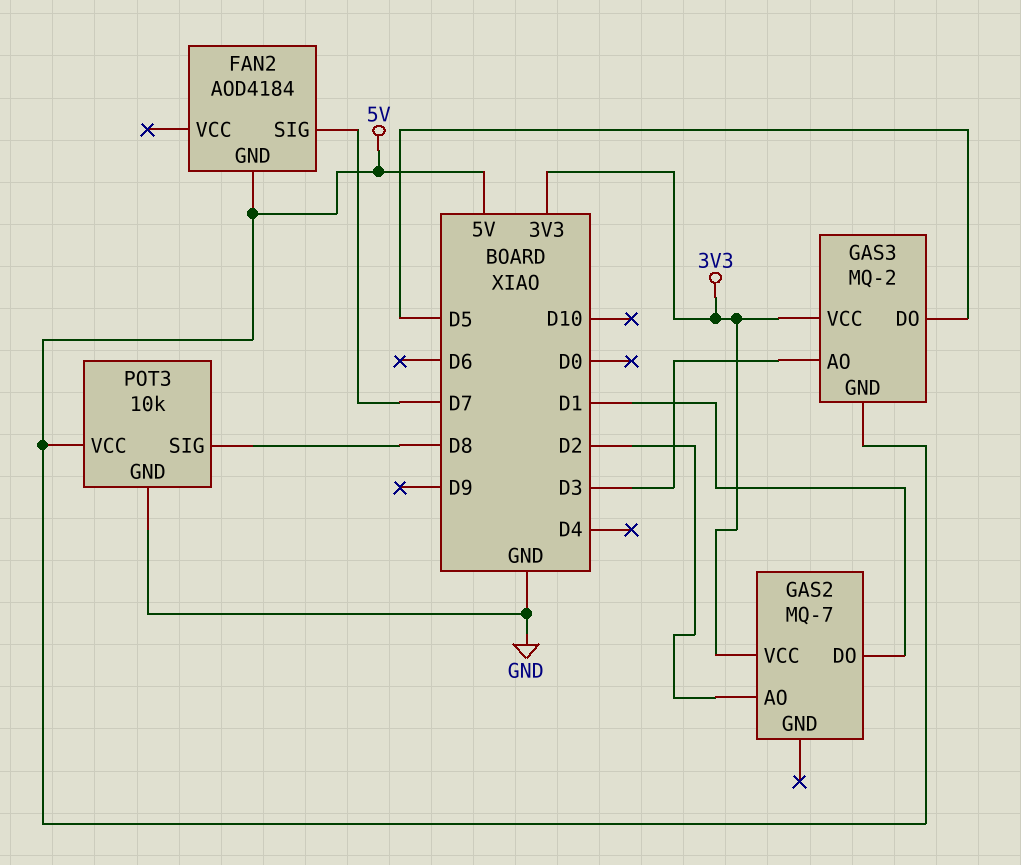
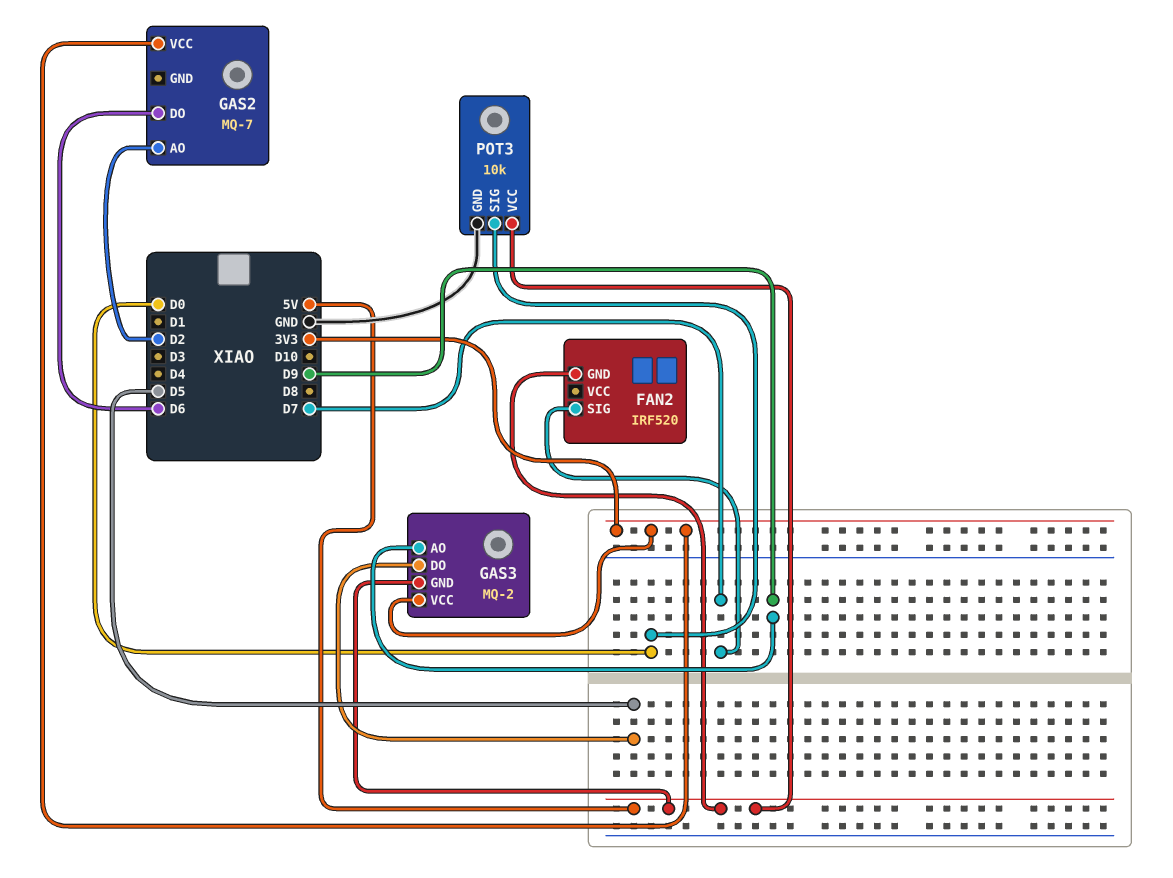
FAN2: AOD4184 -> IRF520
GAS2 pin DO: D1 -> D6
GAS3 pin AO: D3 -> D9
POT3 pin SIG: D8 -> D0

